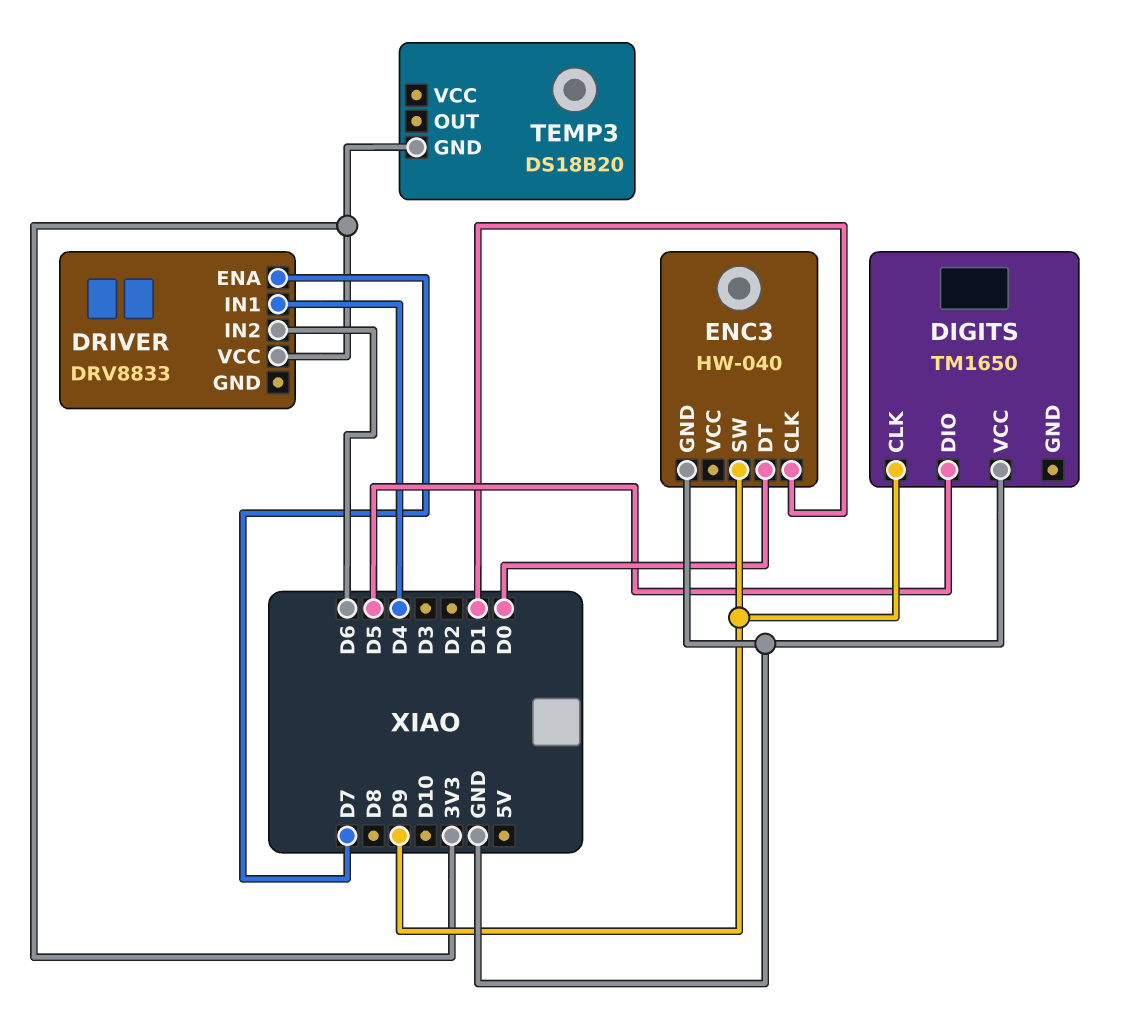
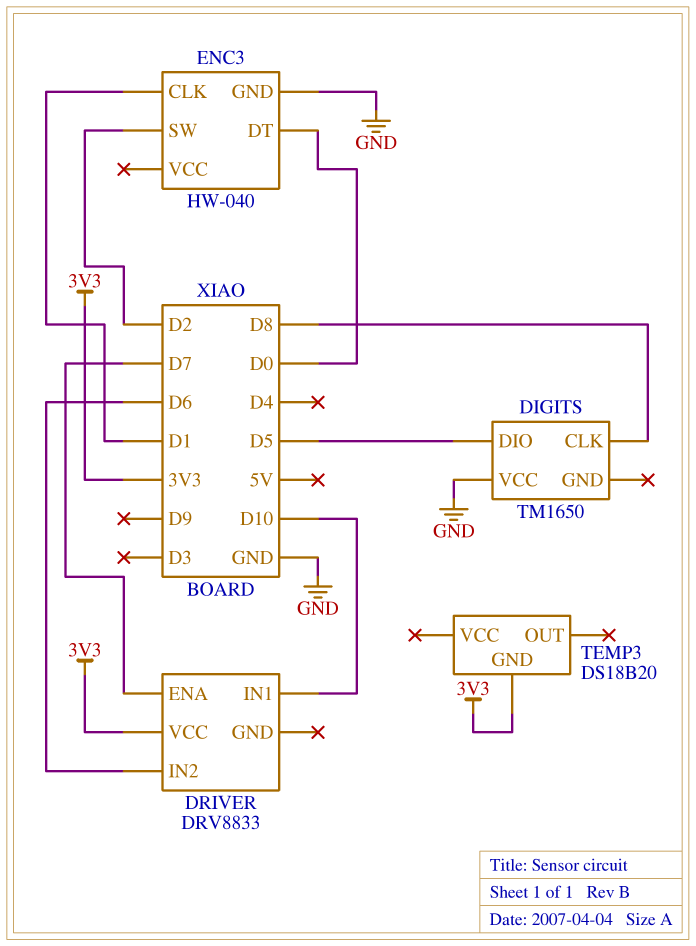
DIGITS pin CLK: D9 -> D8
DRIVER pin IN1: D4 -> D10
ENC3 pin SW: D9 -> D2

